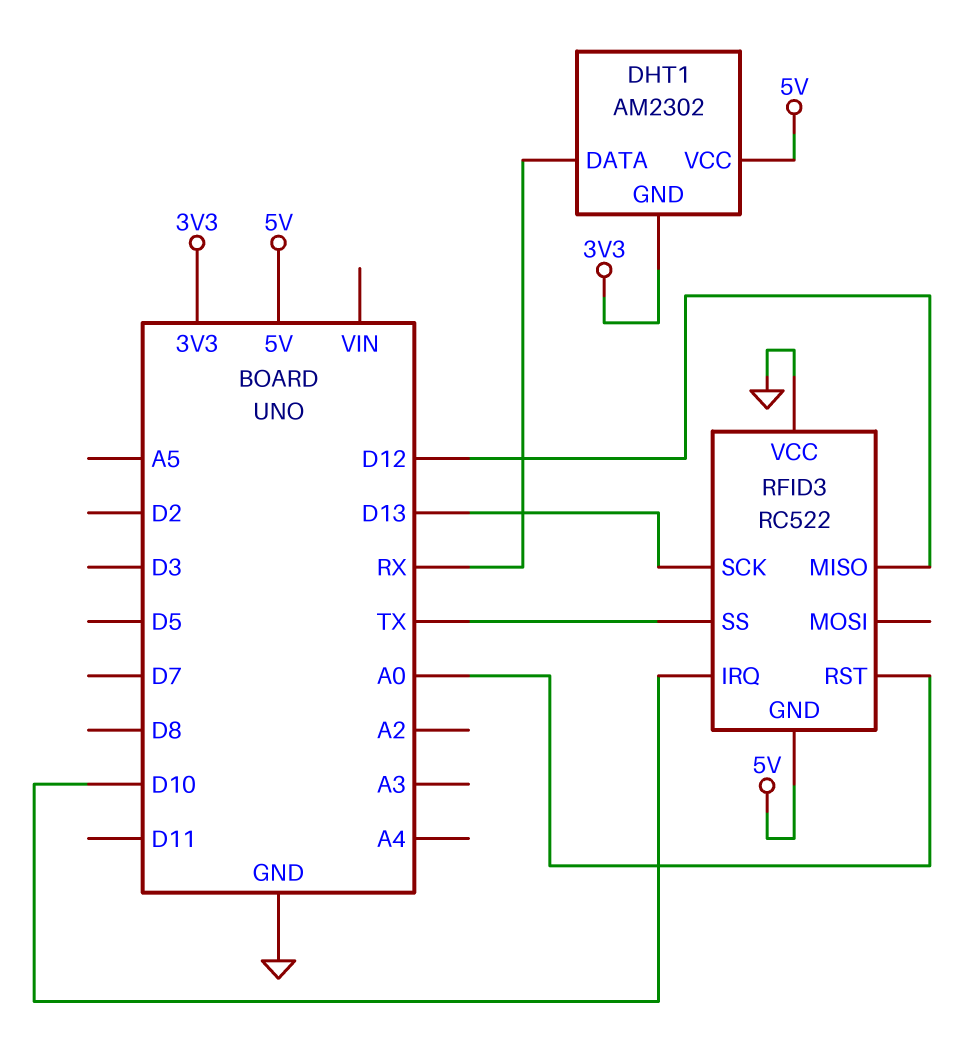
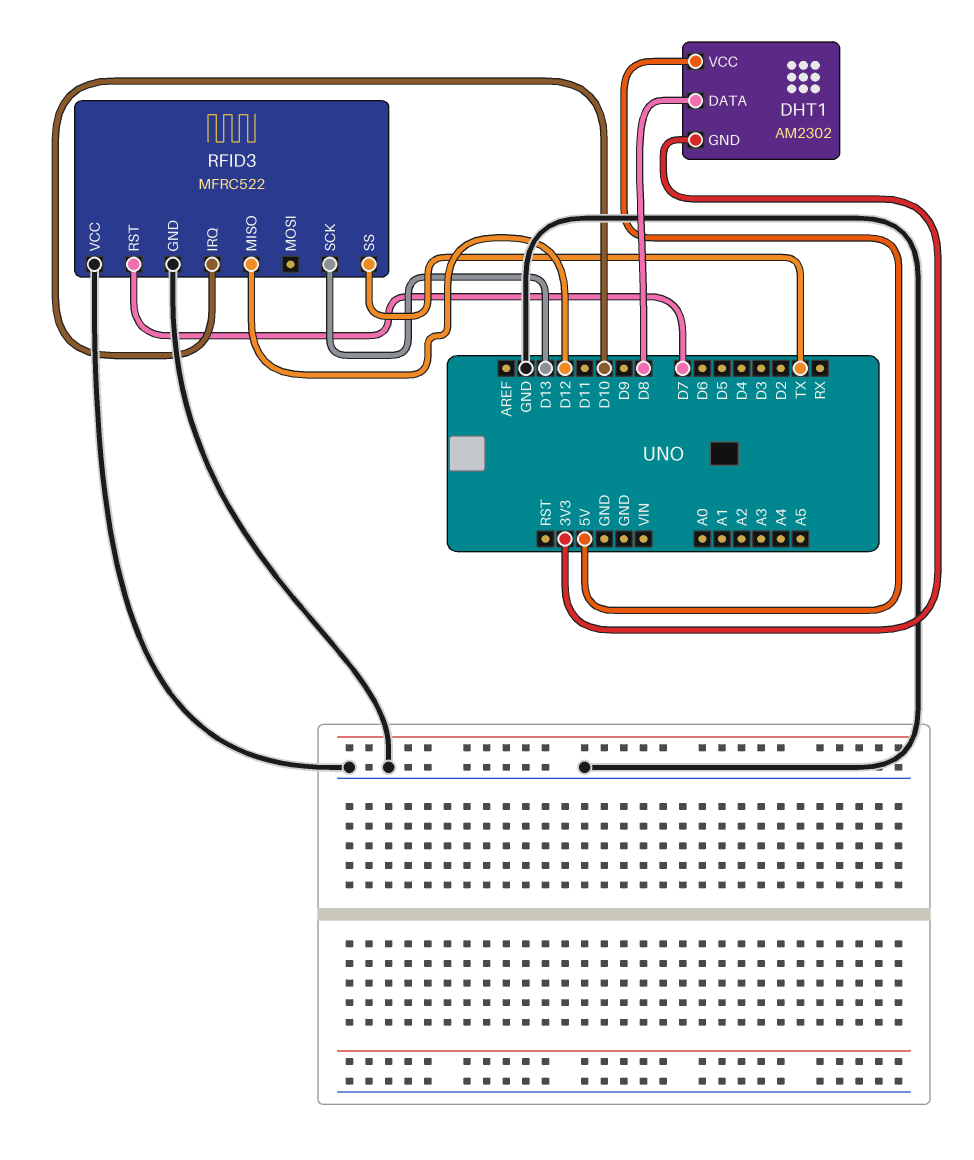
DHT1 pin DATA: RX -> D8
RFID3: RC522 -> MFRC522
RFID3 pin GND: 5V -> GND
RFID3 pin RST: A0 -> D7

